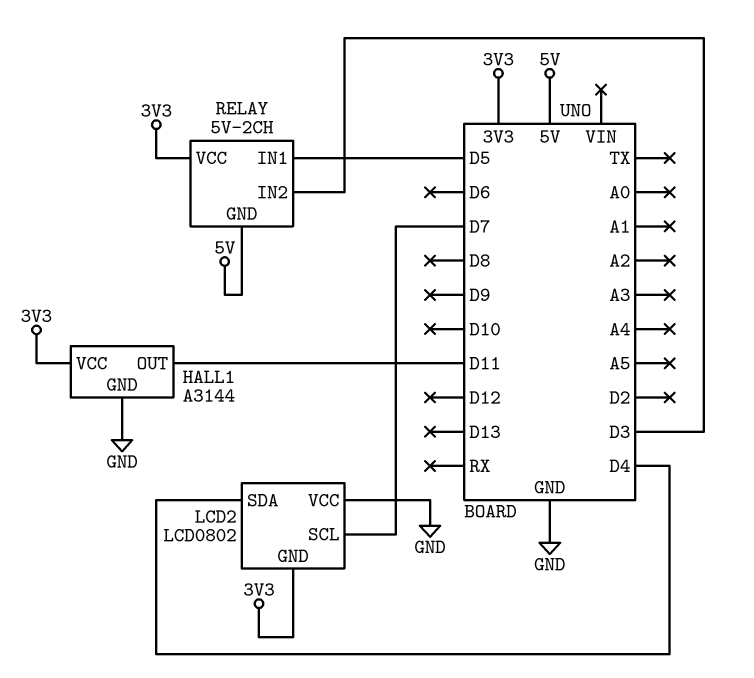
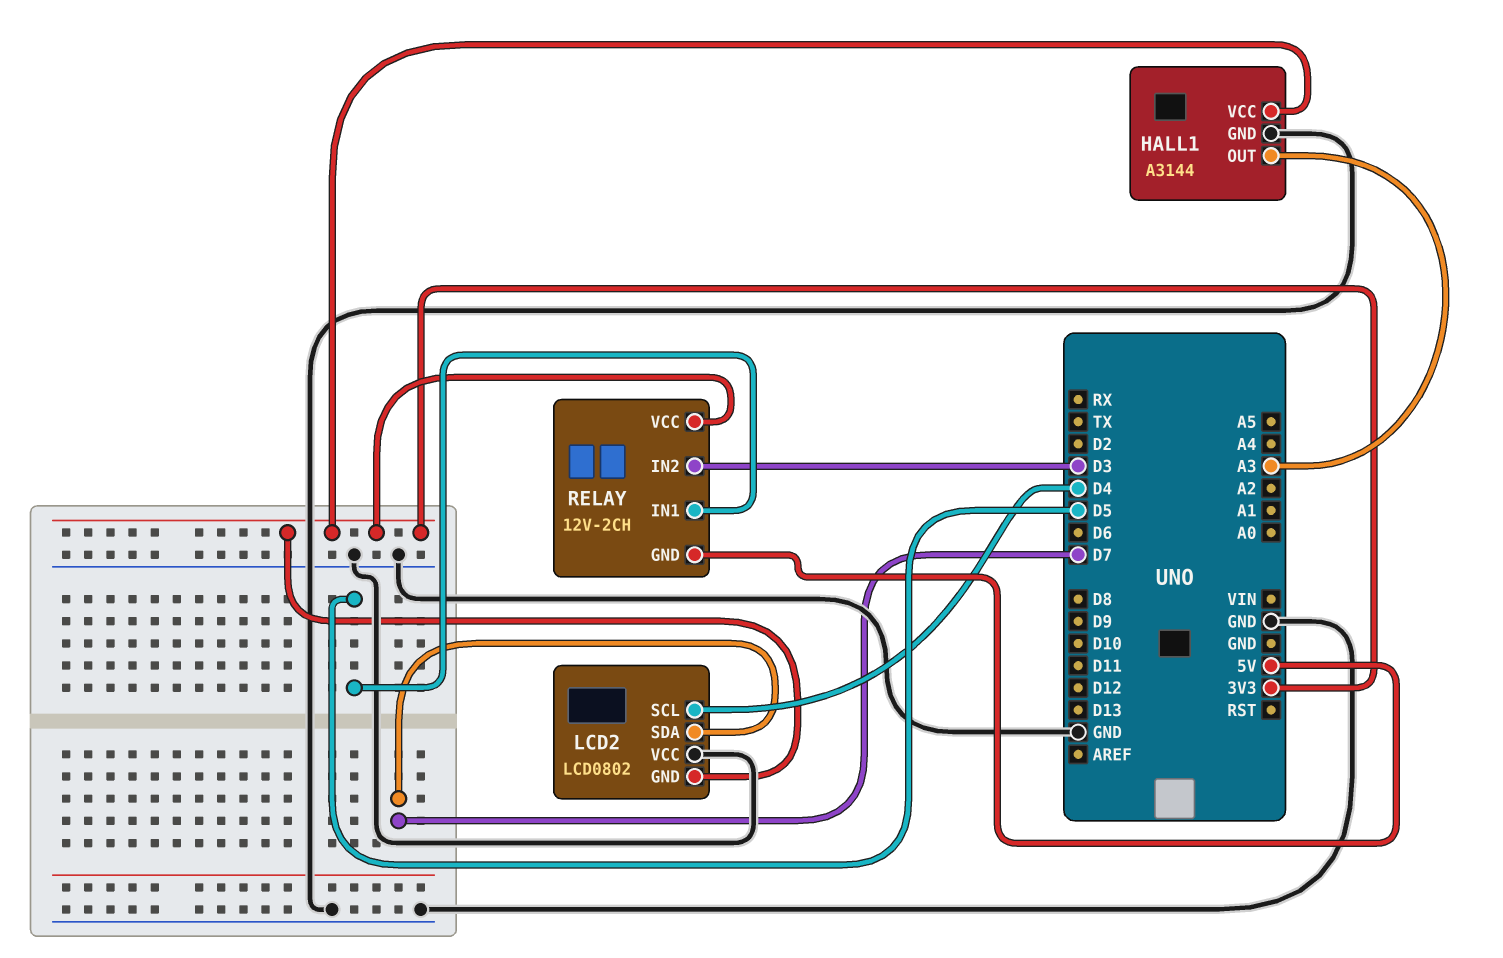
HALL1 pin OUT: D11 -> A3
LCD2 pin SCL: D7 -> D4
LCD2 pin SDA: D4 -> D7
RELAY: 5V-2CH -> 12V-2CH

